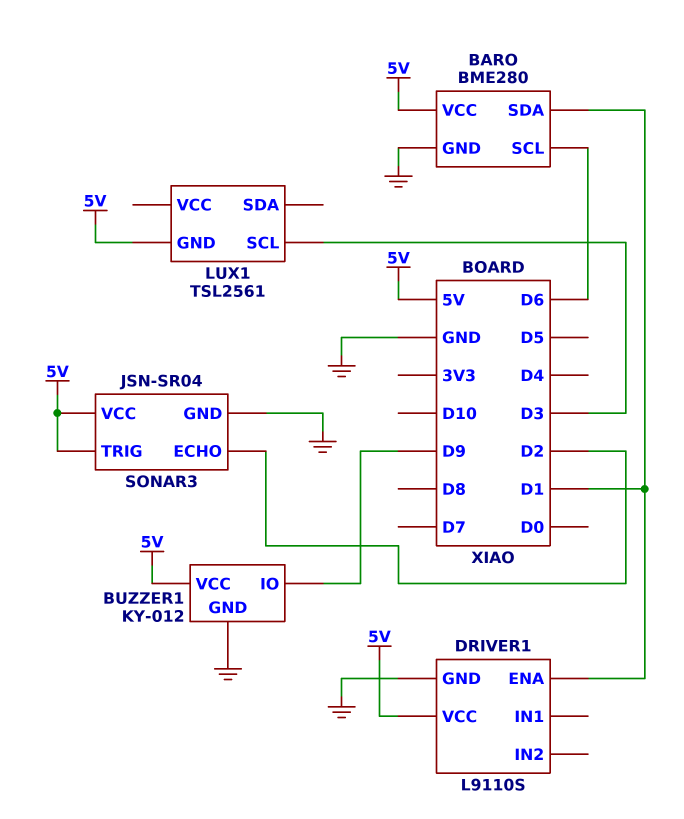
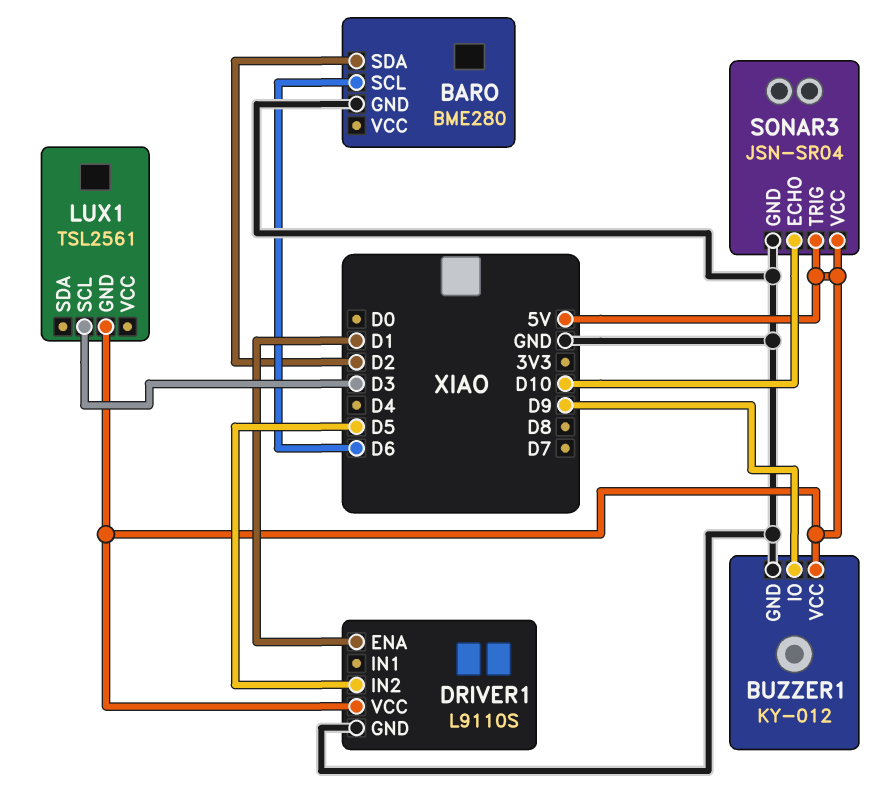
BARO pin SDA: D1 -> D2
BARO pin VCC: 5V -> none
DRIVER1 pin IN2: none -> D5
SONAR3 pin ECHO: D2 -> D10

